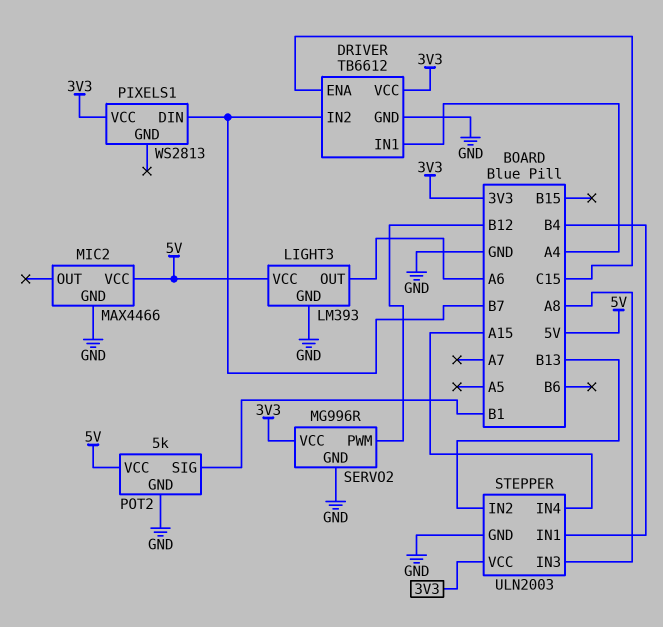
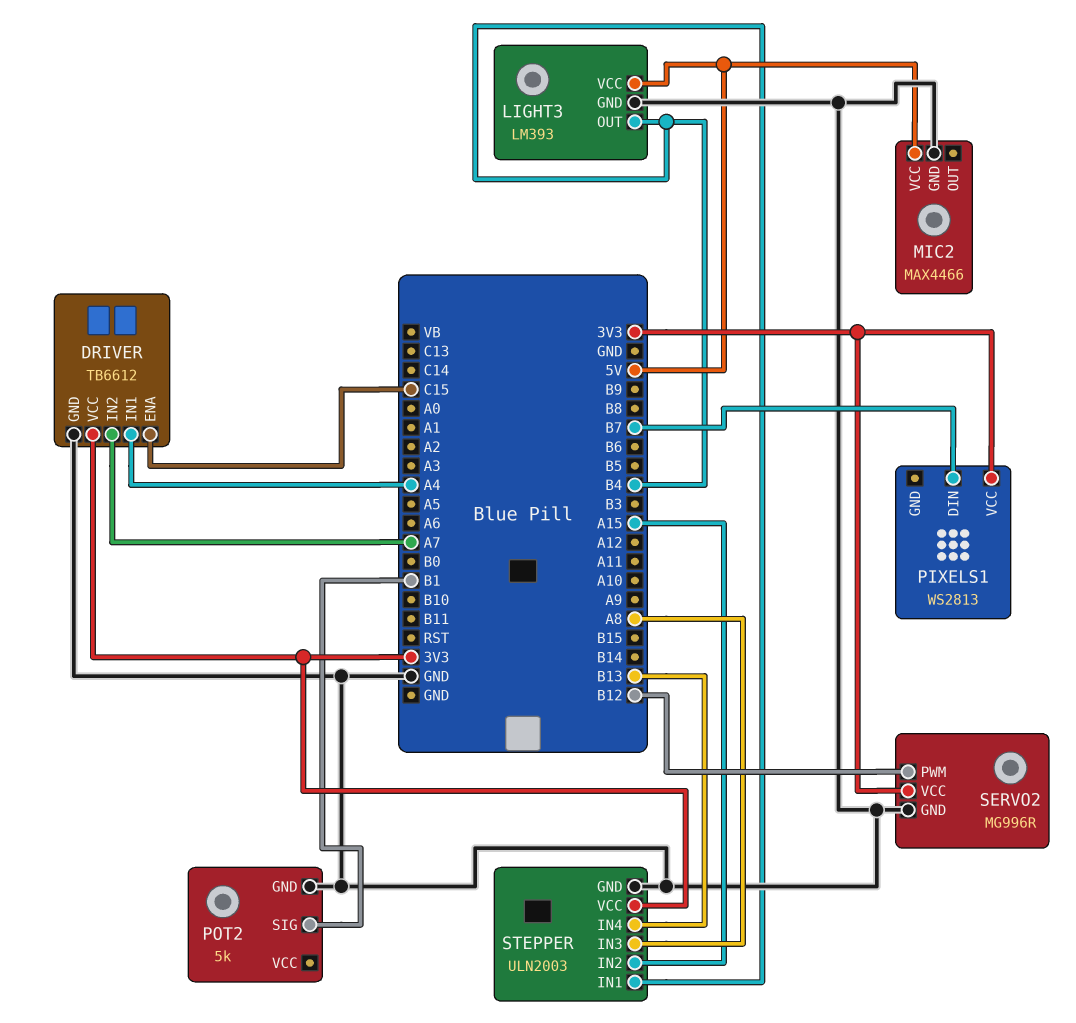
DRIVER pin IN2: B7 -> A7
LIGHT3 pin OUT: A6 -> B4
POT2 pin VCC: 5V -> none
STEPPER pin IN2: B13 -> A15
STEPPER pin IN4: A15 -> B13

